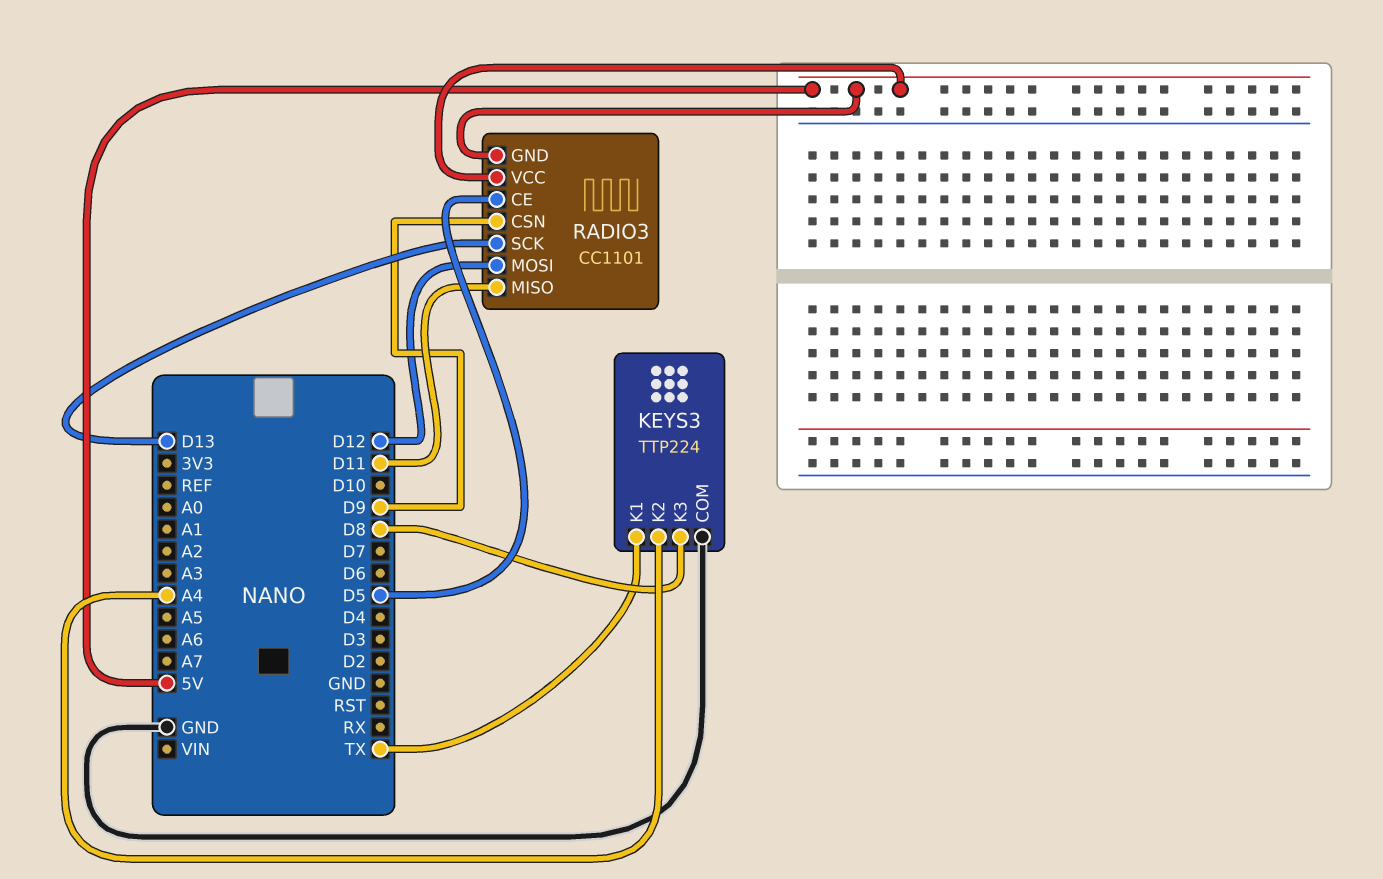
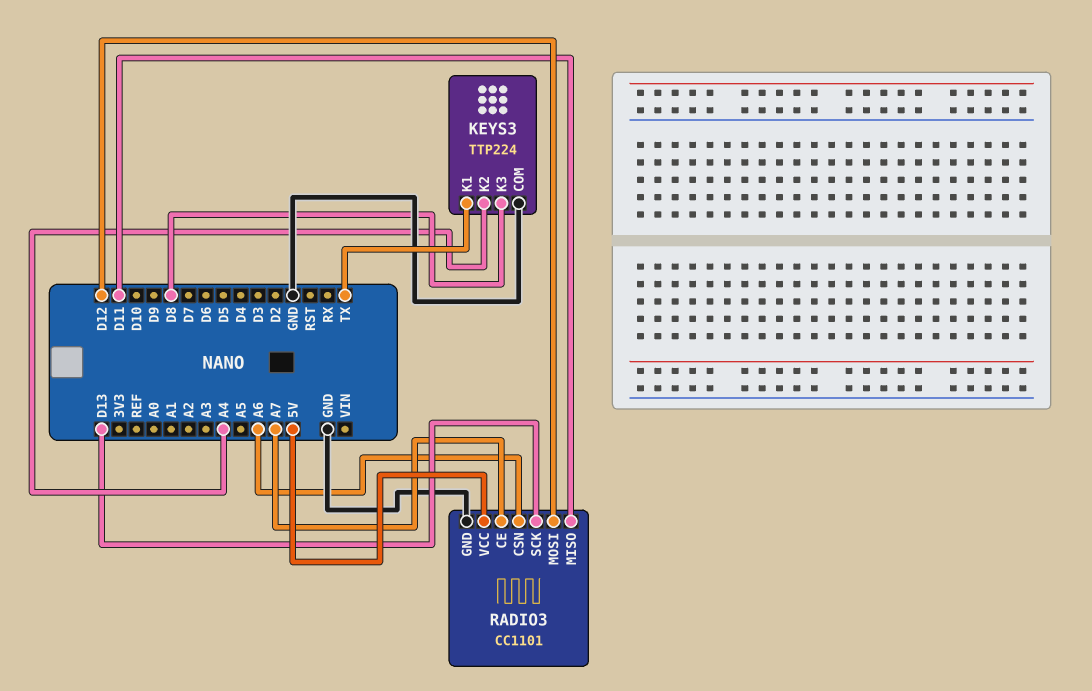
RADIO3 pin CE: D5 -> A7
RADIO3 pin CSN: D9 -> A6
RADIO3 pin GND: 5V -> GND

